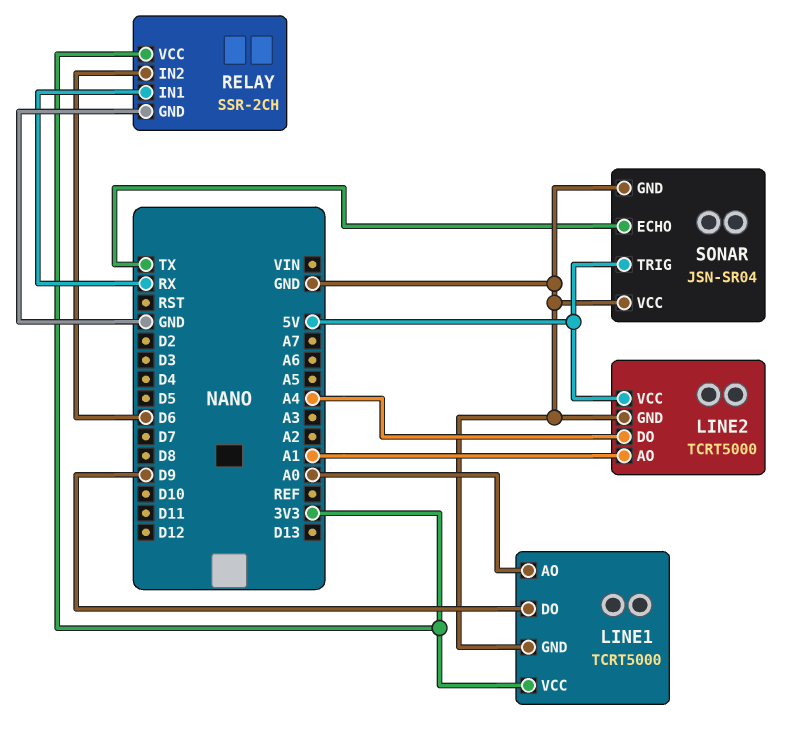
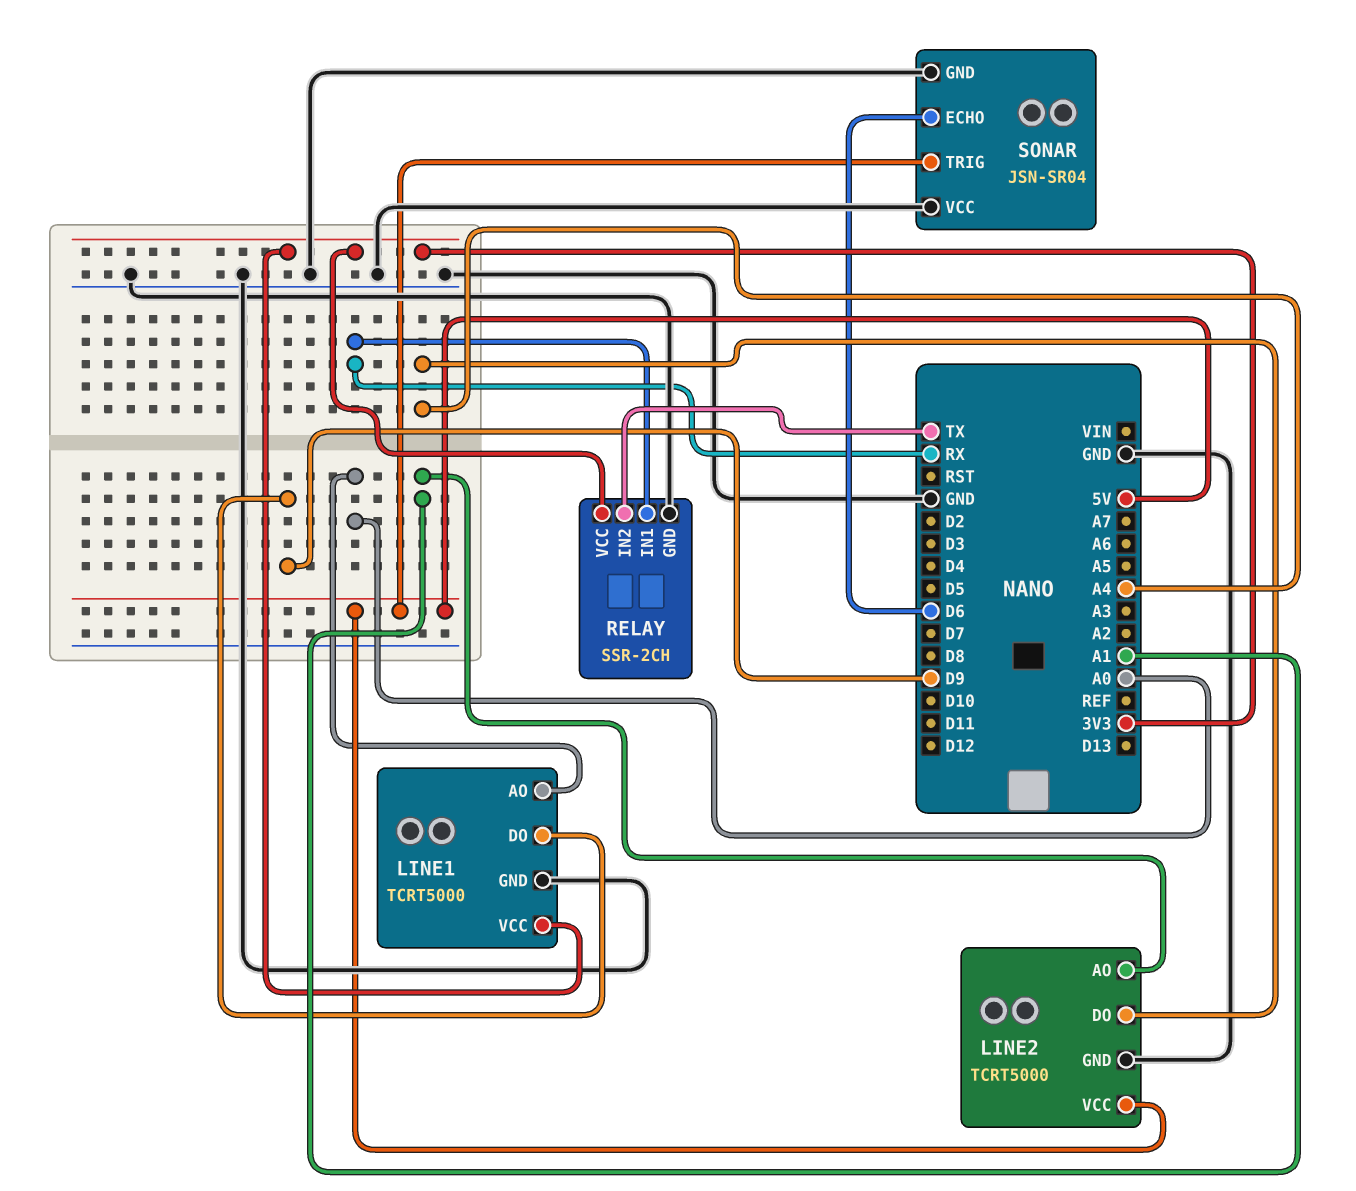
RELAY pin IN2: D6 -> TX
SONAR pin ECHO: TX -> D6

